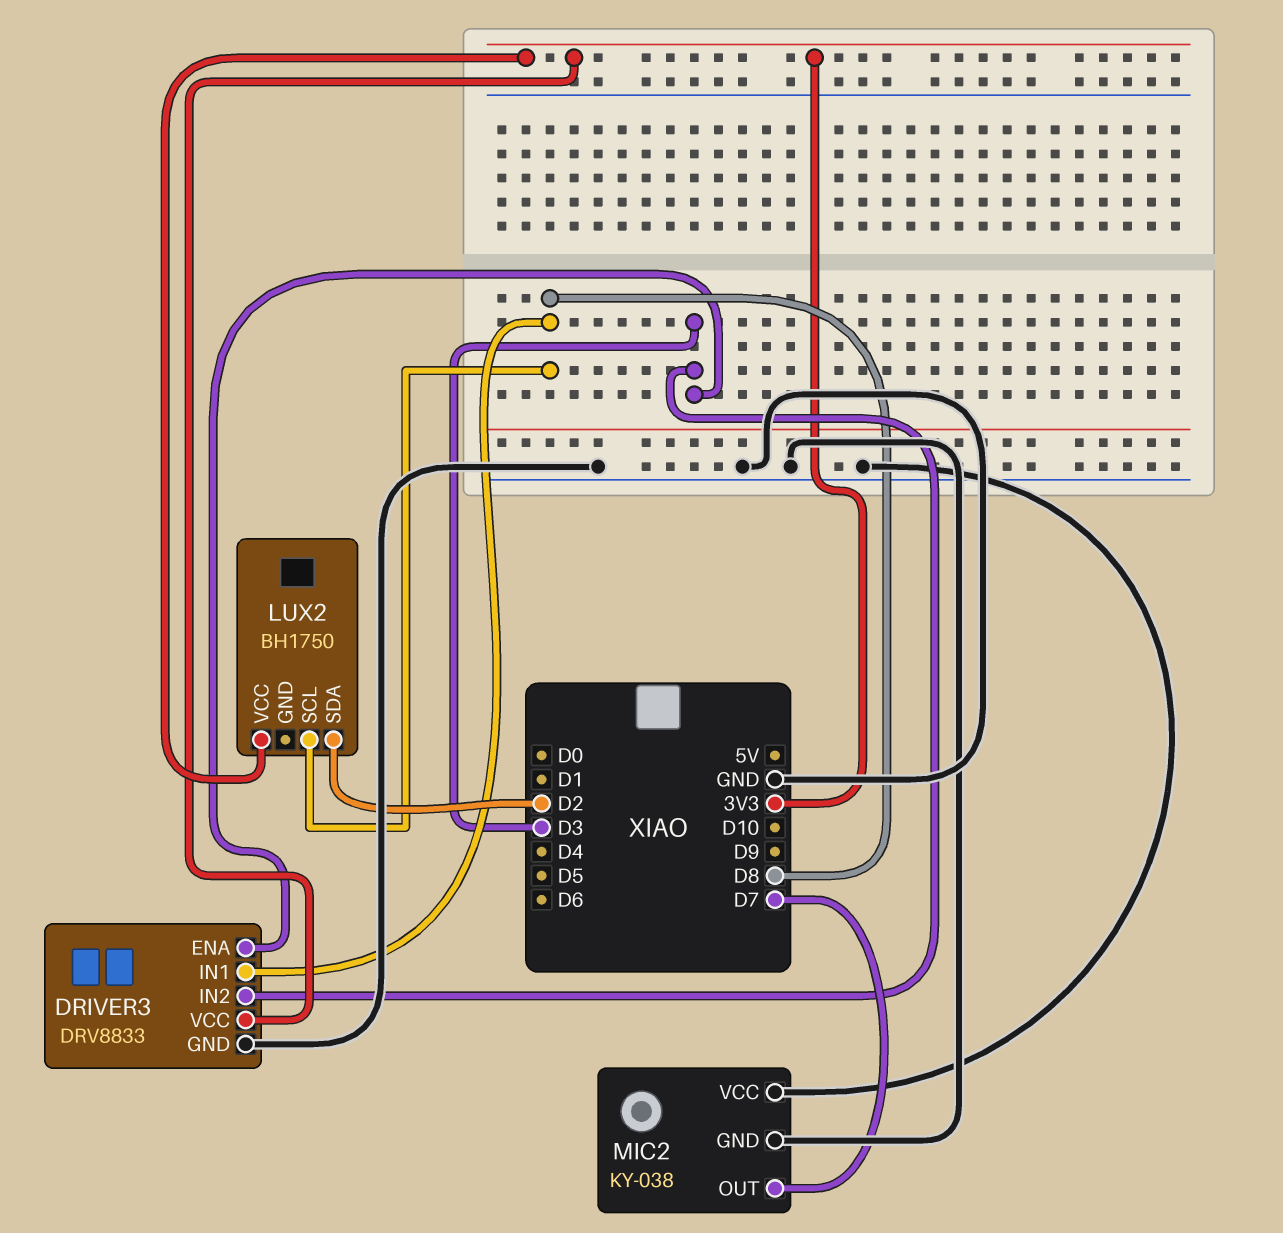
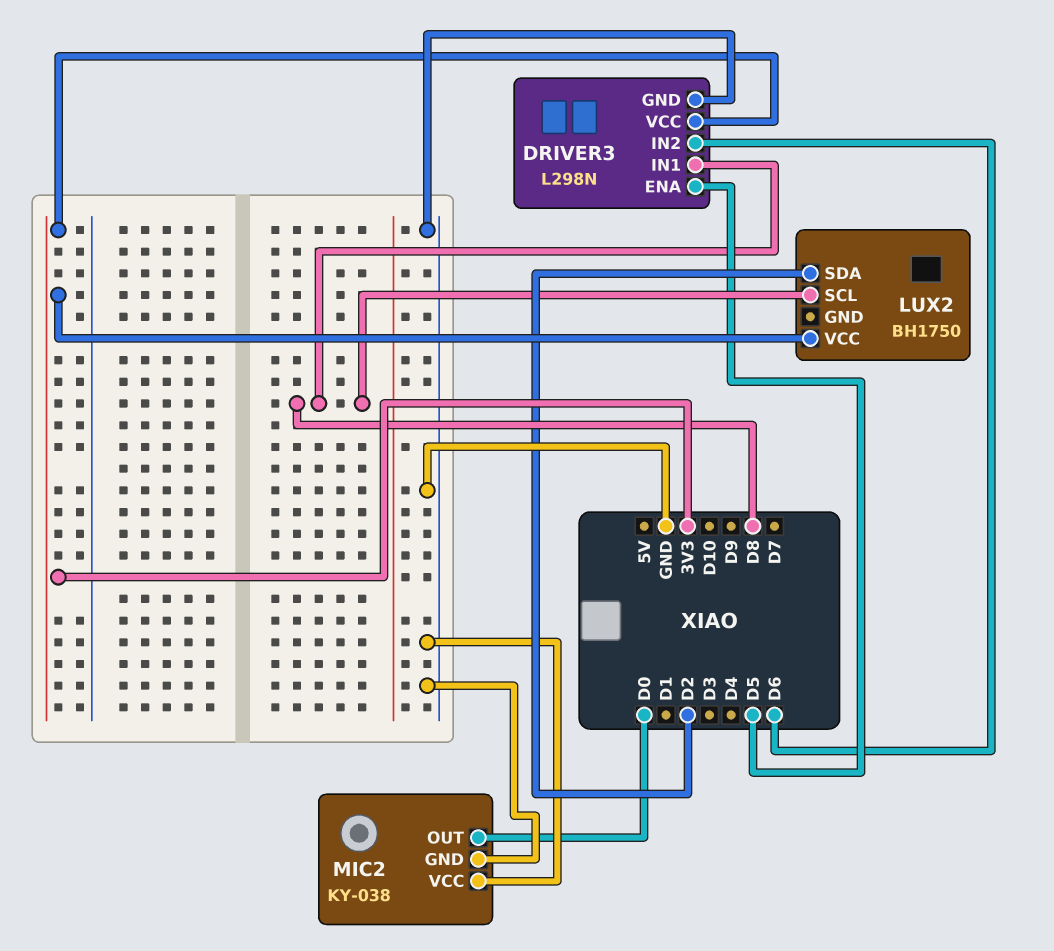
DRIVER3: DRV8833 -> L298N
DRIVER3 pin ENA: D3 -> D5
DRIVER3 pin IN2: D3 -> D6
MIC2 pin OUT: D7 -> D0

